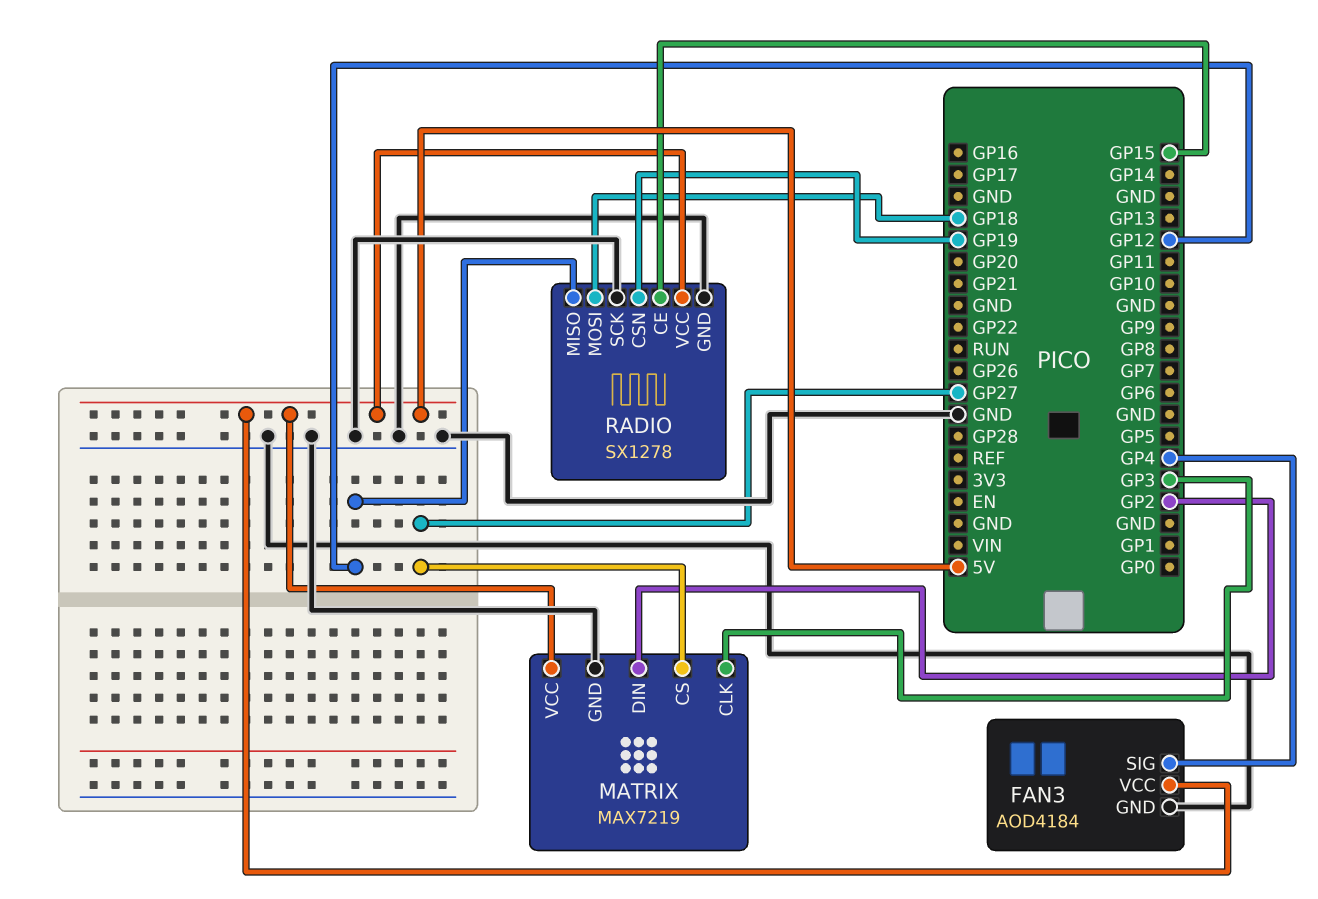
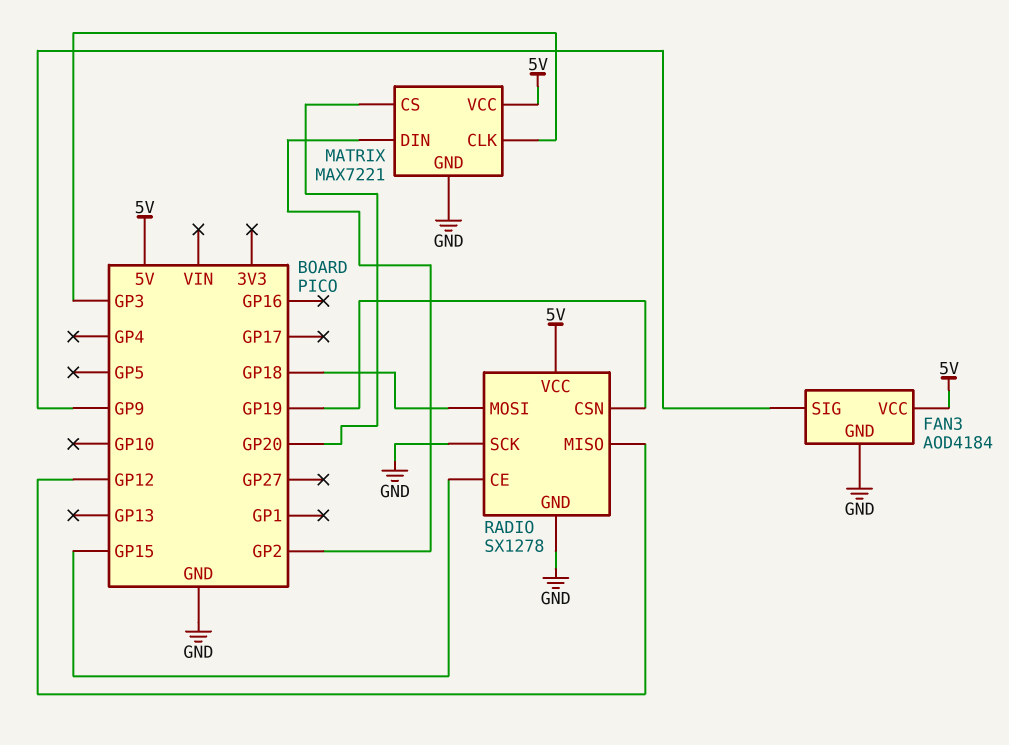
FAN3 pin SIG: GP4 -> GP9
MATRIX: MAX7219 -> MAX7221
MATRIX pin CS: GP27 -> GP20

